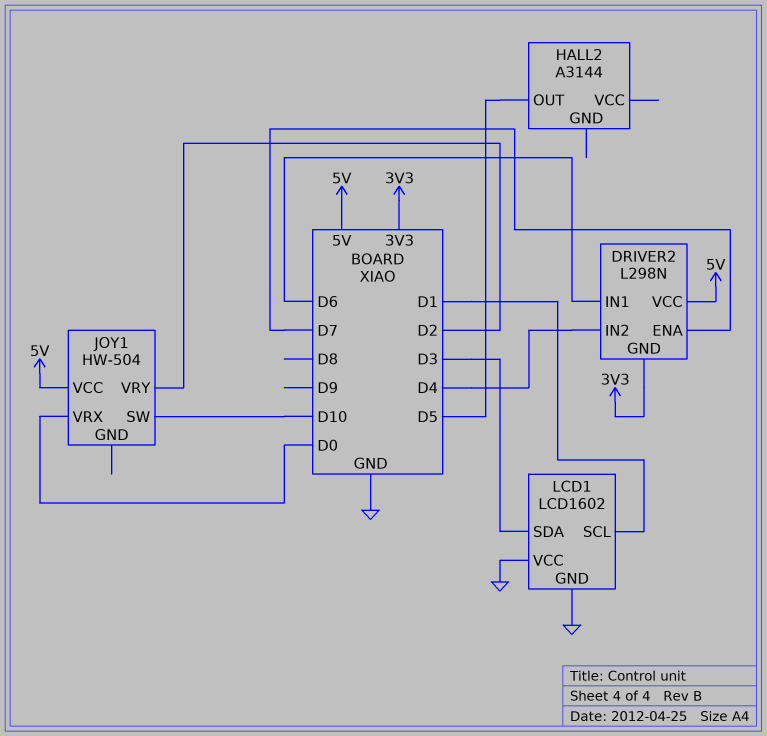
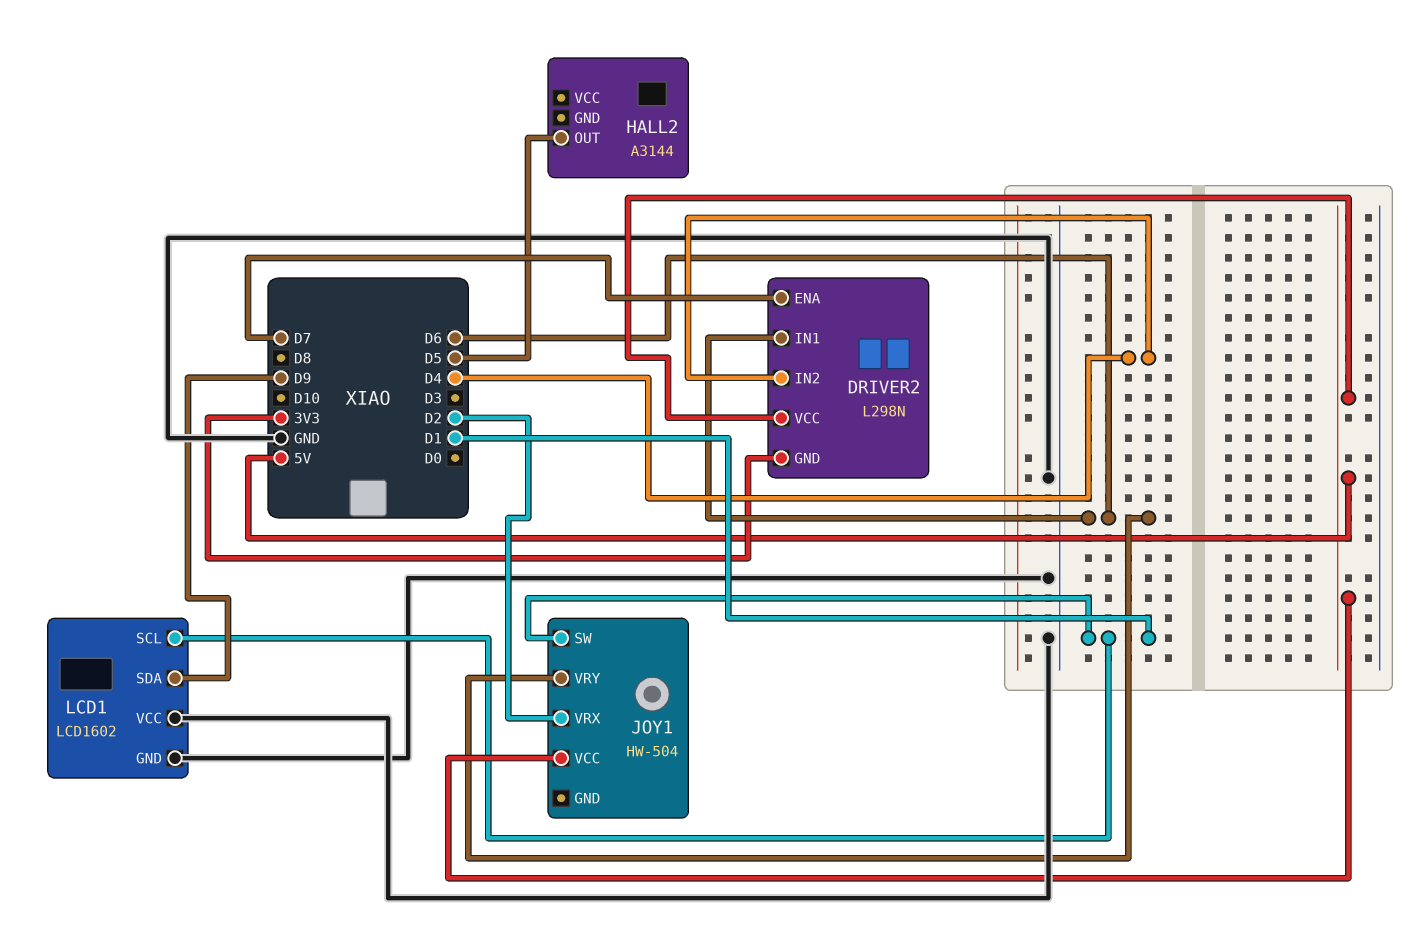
JOY1 pin SW: D10 -> D1
JOY1 pin VRX: D0 -> D2
JOY1 pin VRY: D2 -> D6
LCD1 pin SDA: D3 -> D9

